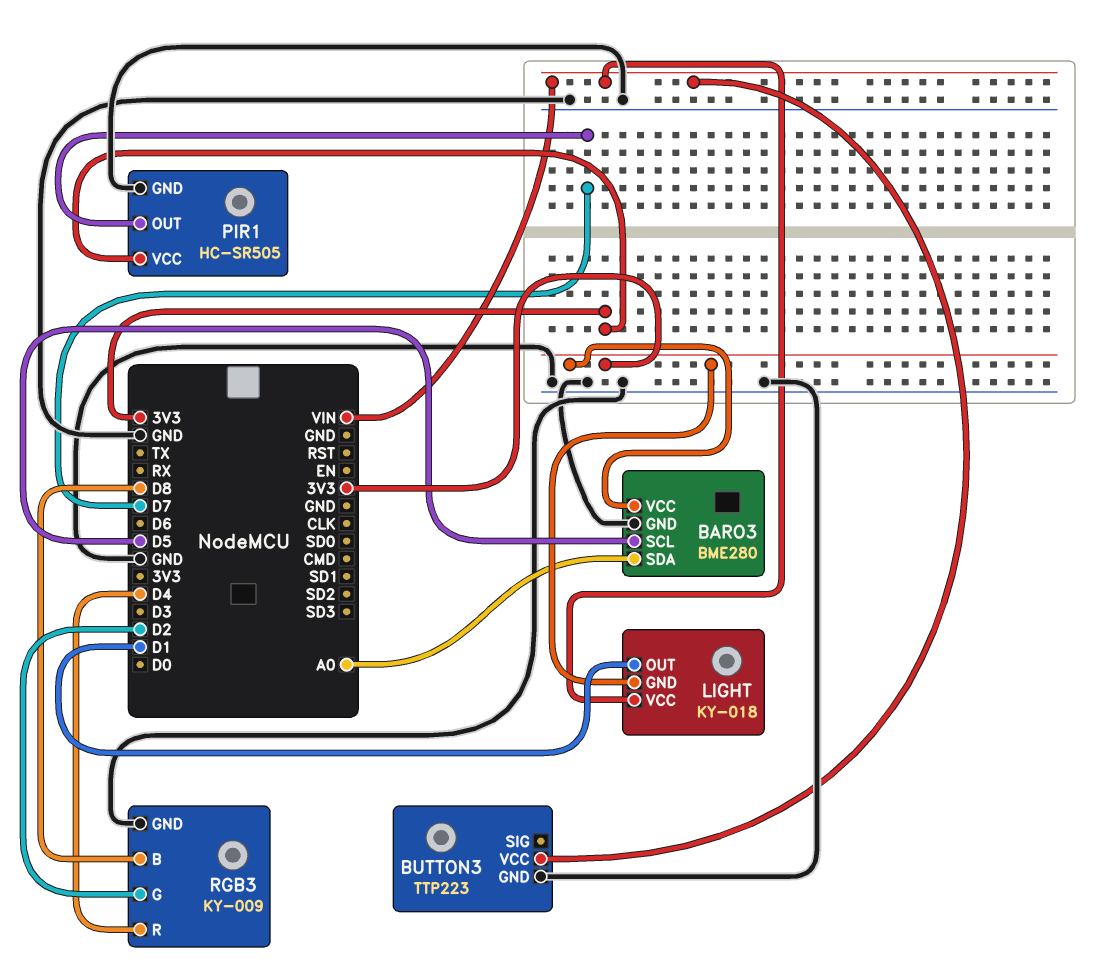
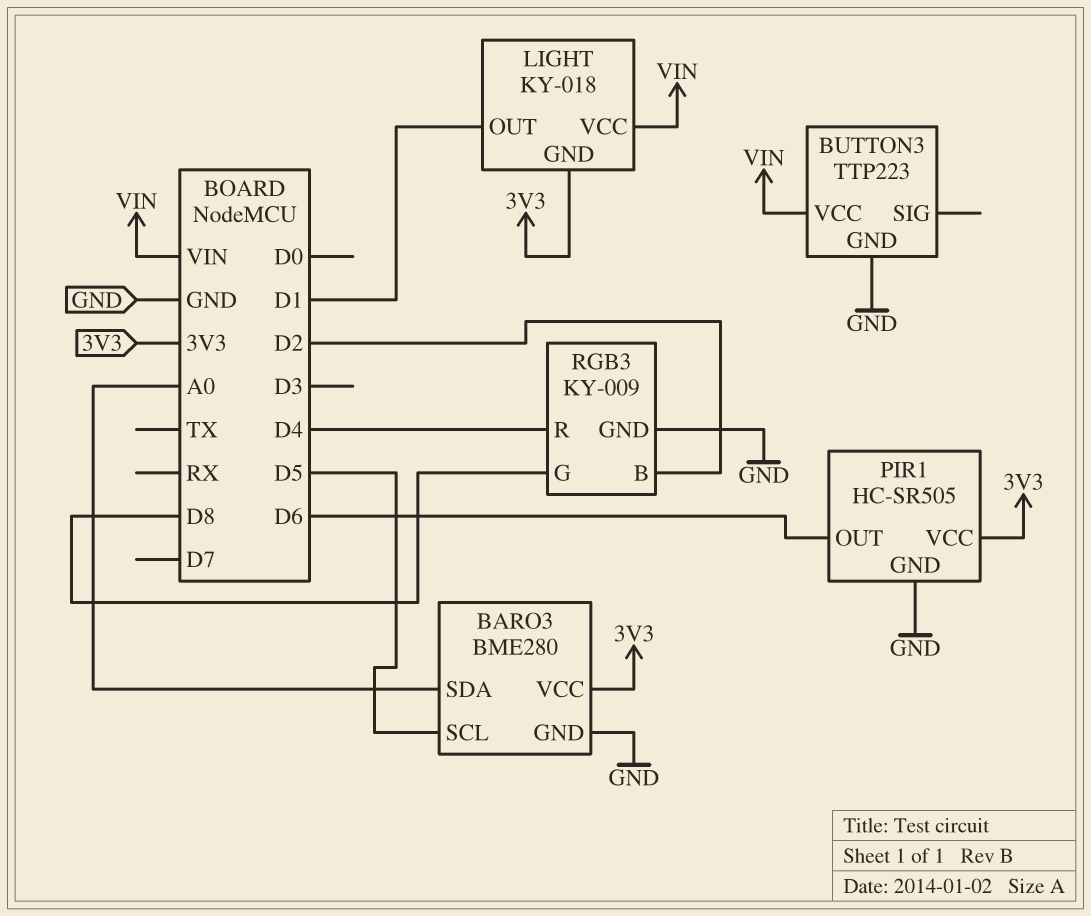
PIR1 pin OUT: D7 -> D6
RGB3 pin B: D8 -> D2
RGB3 pin G: D2 -> D8

